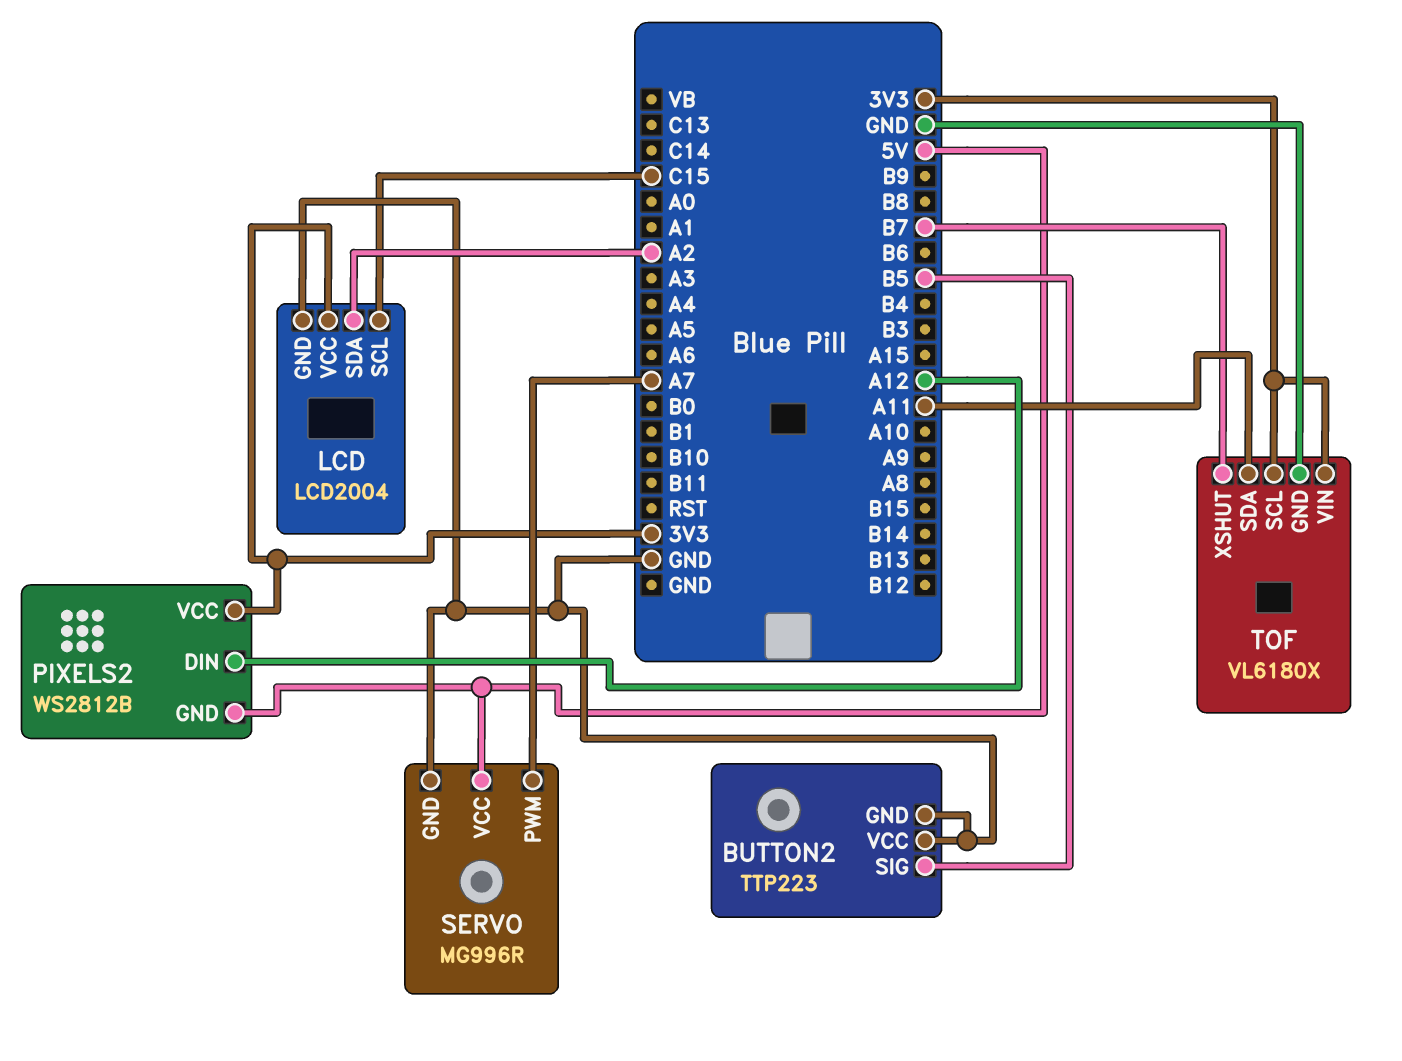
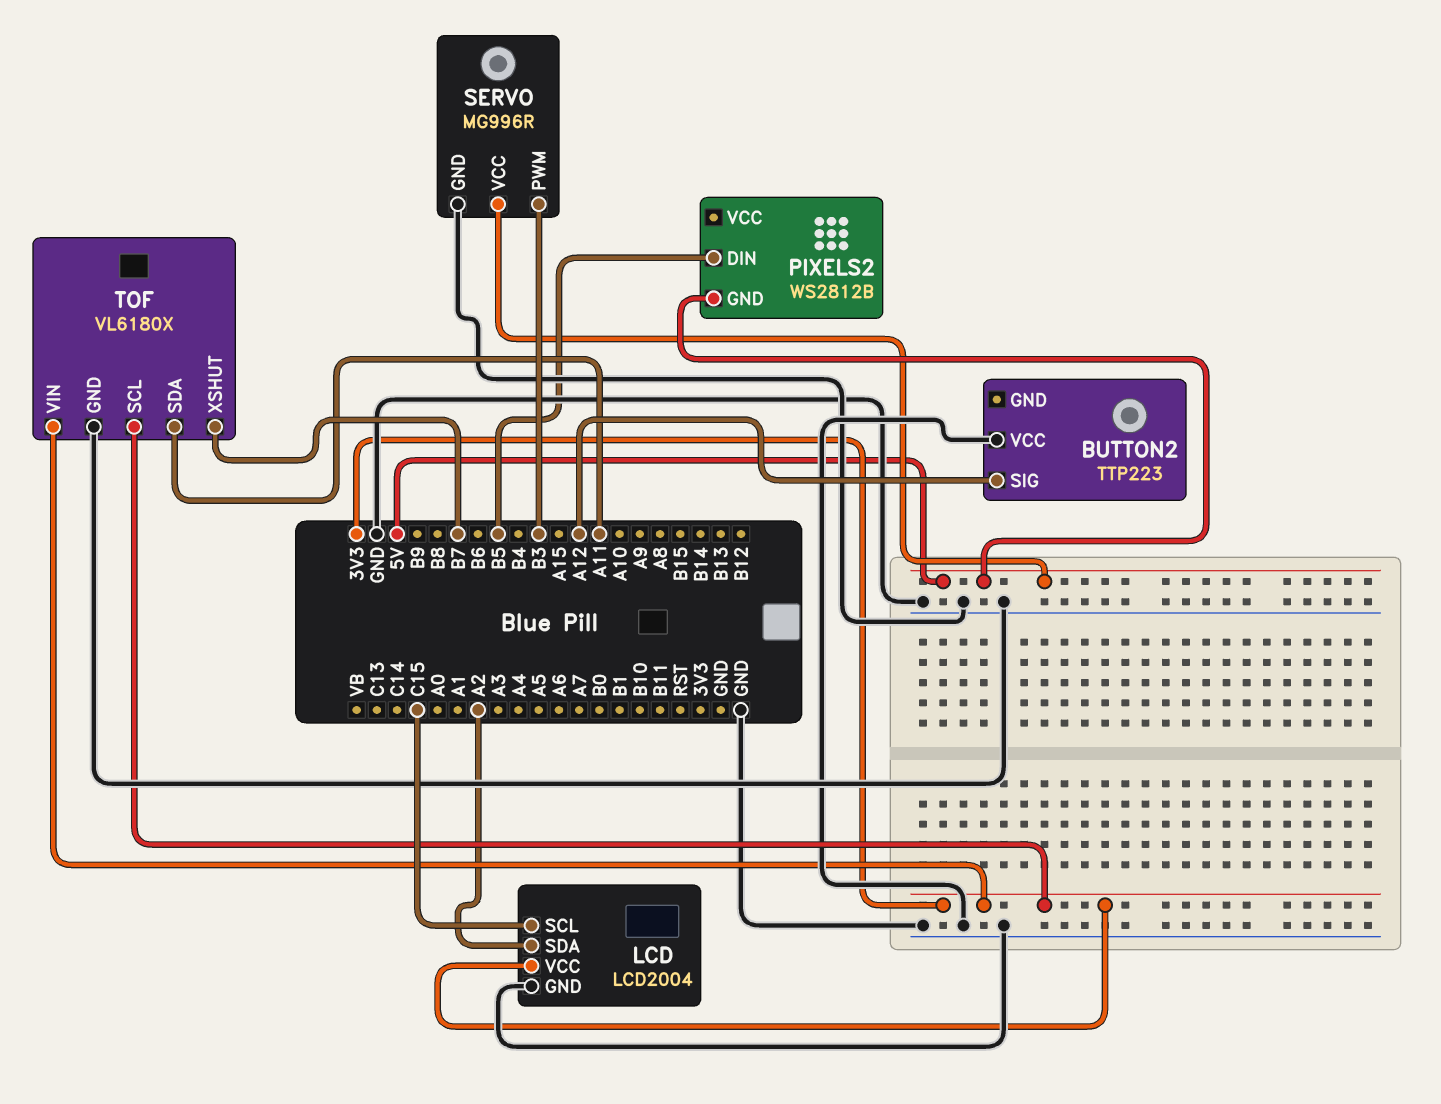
BUTTON2 pin GND: GND -> none
BUTTON2 pin SIG: B5 -> A12
PIXELS2 pin DIN: A12 -> B5
PIXELS2 pin VCC: 3V3 -> none
SERVO pin PWM: A7 -> B3

